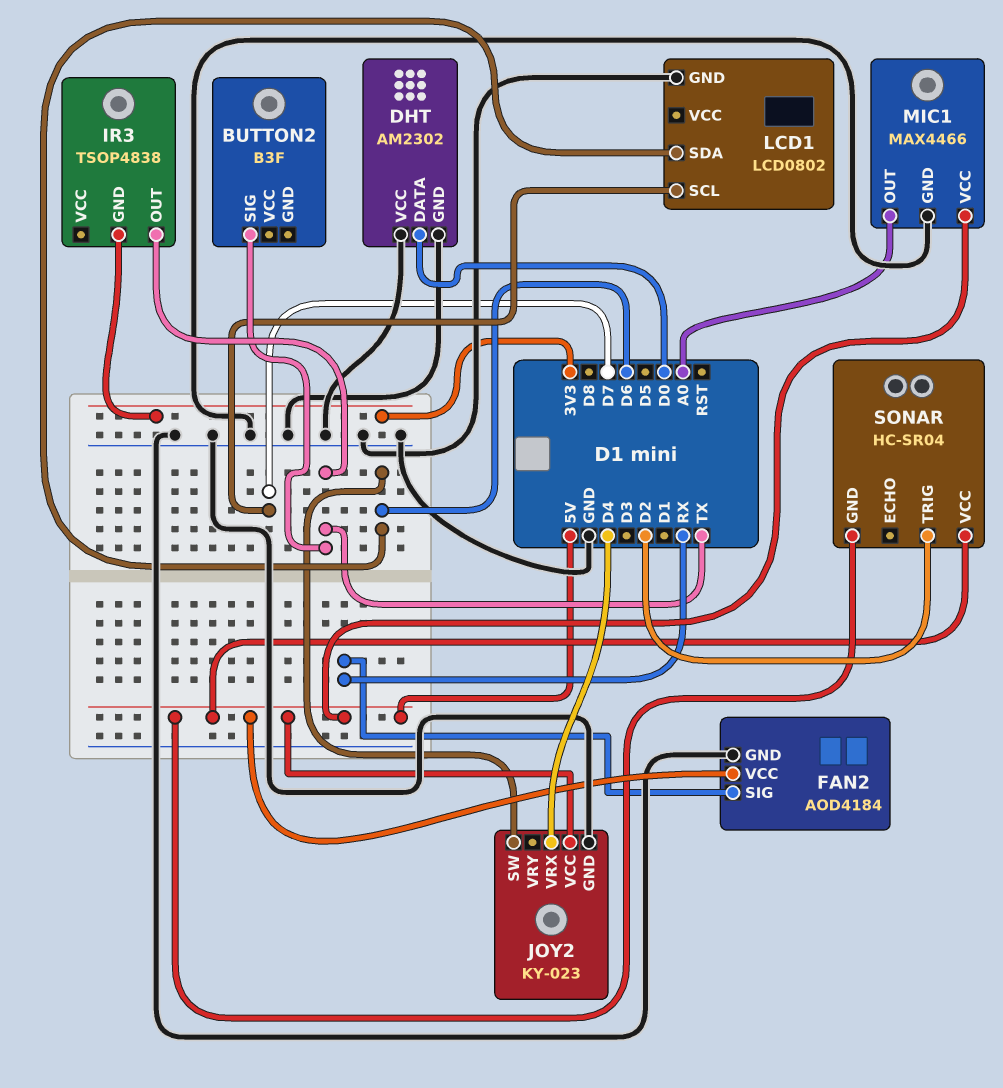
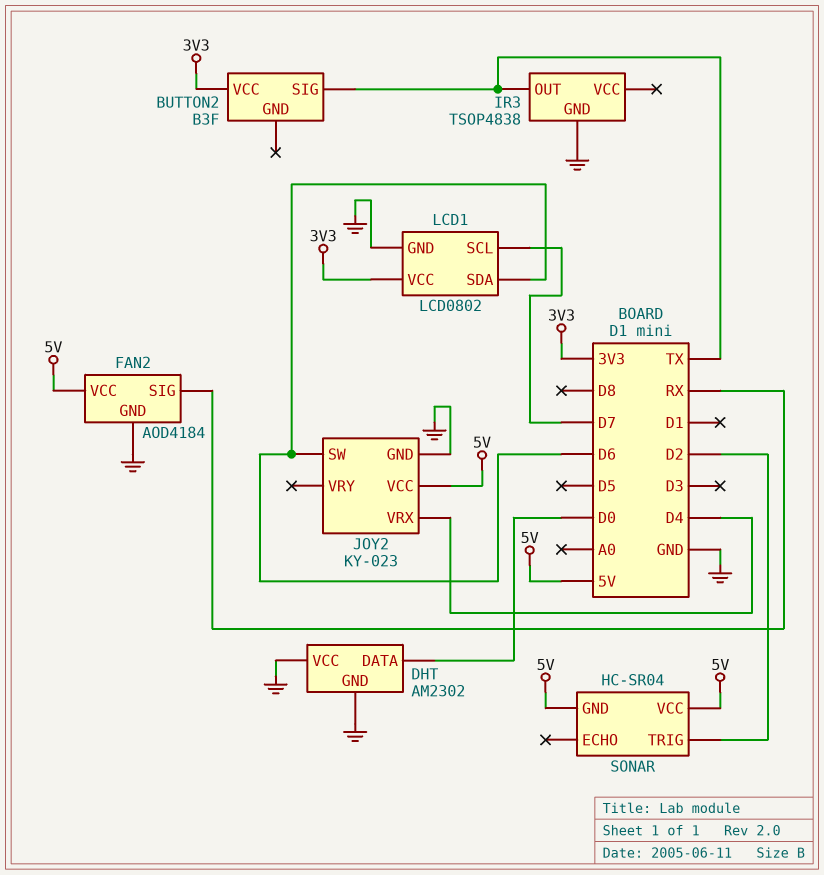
BUTTON2 pin VCC: none -> 3V3
IR3 pin GND: 3V3 -> GND
LCD1 pin VCC: none -> 3V3
MIC1: MAX4466 -> none
MIC1 pin GND: GND -> none
MIC1 pin OUT: A0 -> none
MIC1 pin VCC: 5V -> none

